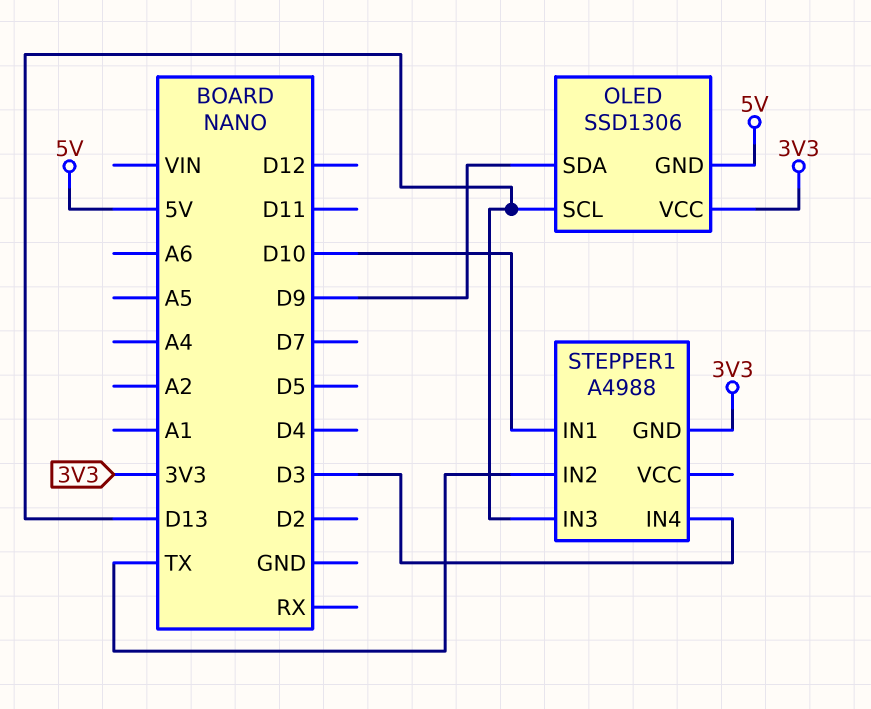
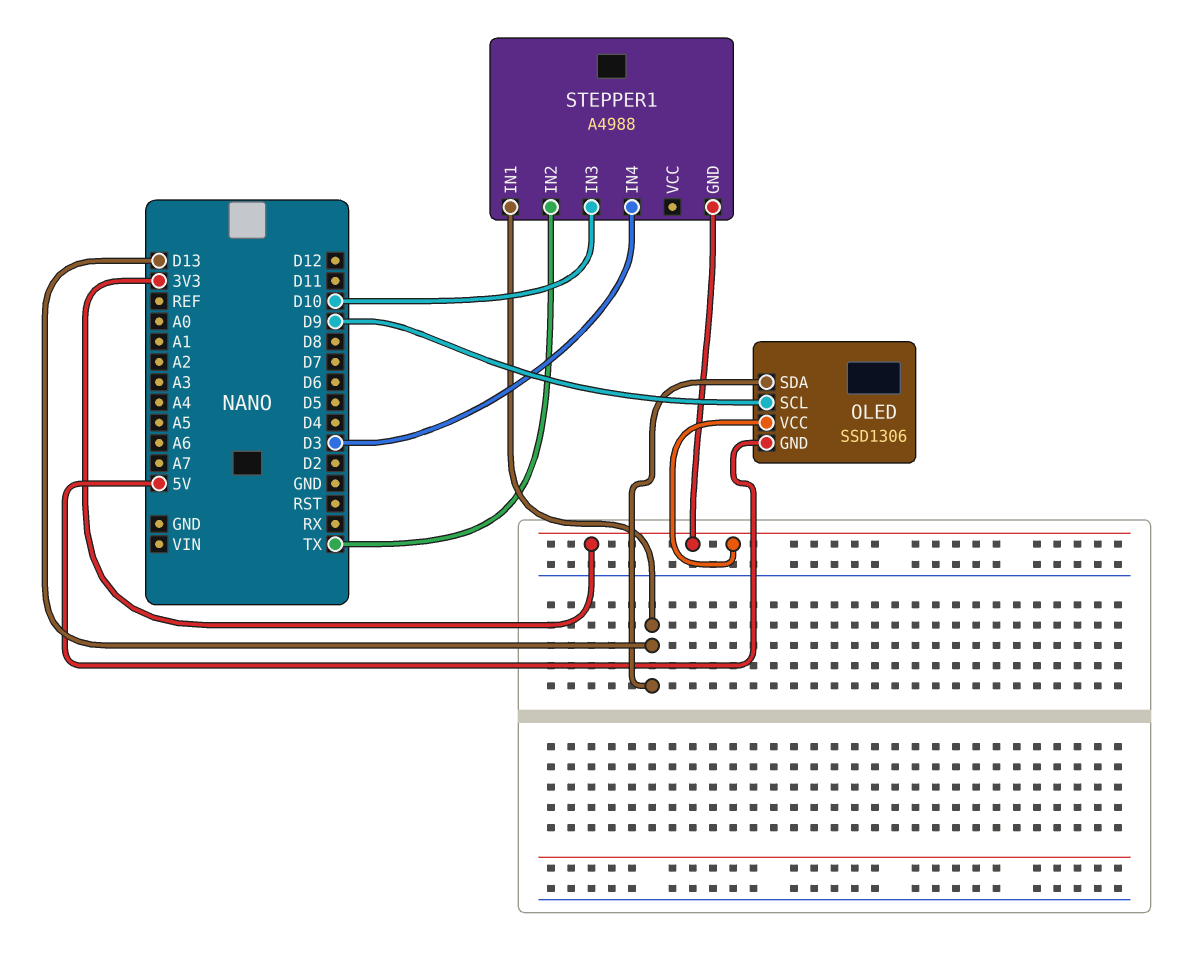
OLED pin SCL: D13 -> D9
OLED pin SDA: D9 -> D13
STEPPER1 pin IN1: D10 -> D13
STEPPER1 pin IN3: D13 -> D10

